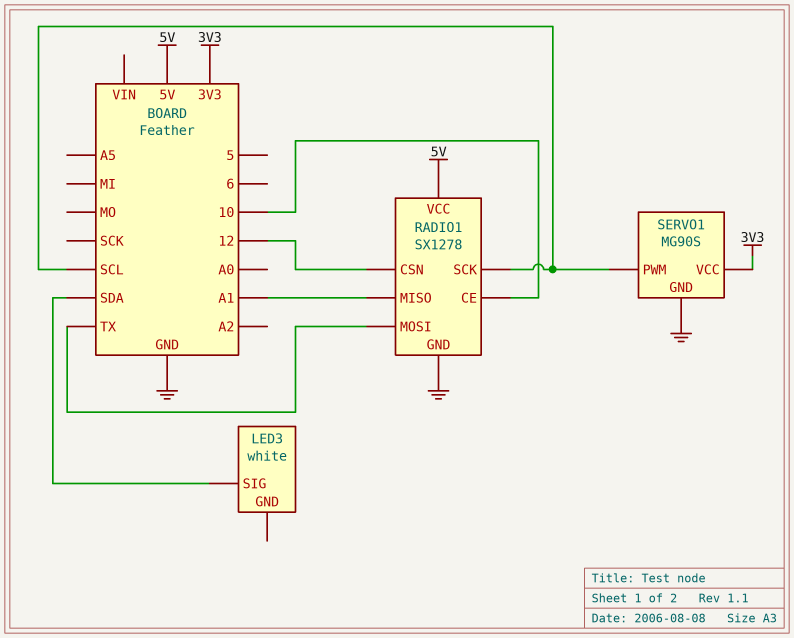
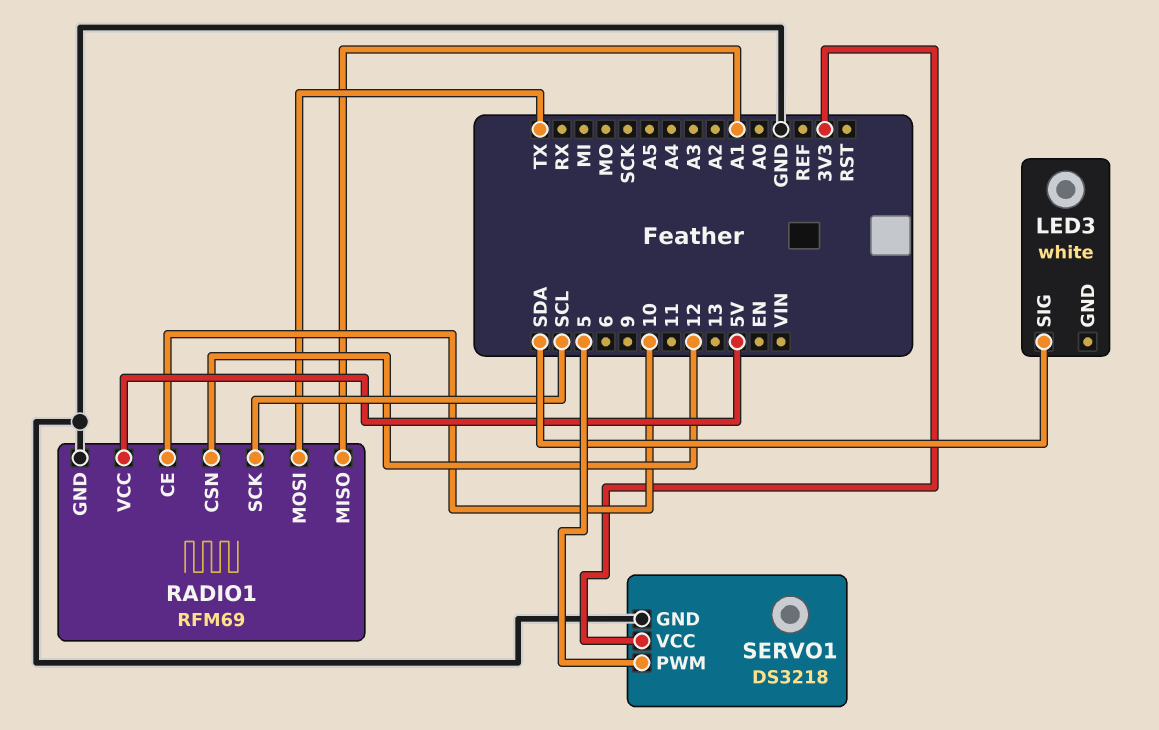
RADIO1: SX1278 -> RFM69
SERVO1: MG90S -> DS3218
SERVO1 pin PWM: SCL -> 5

